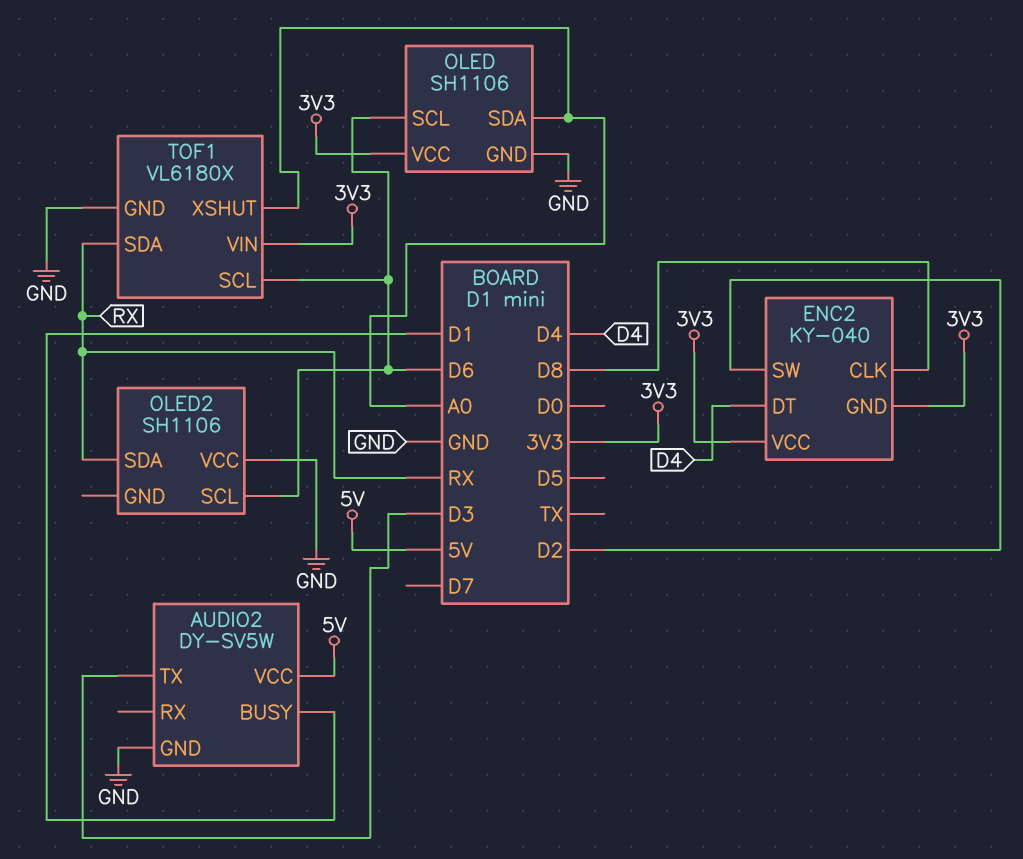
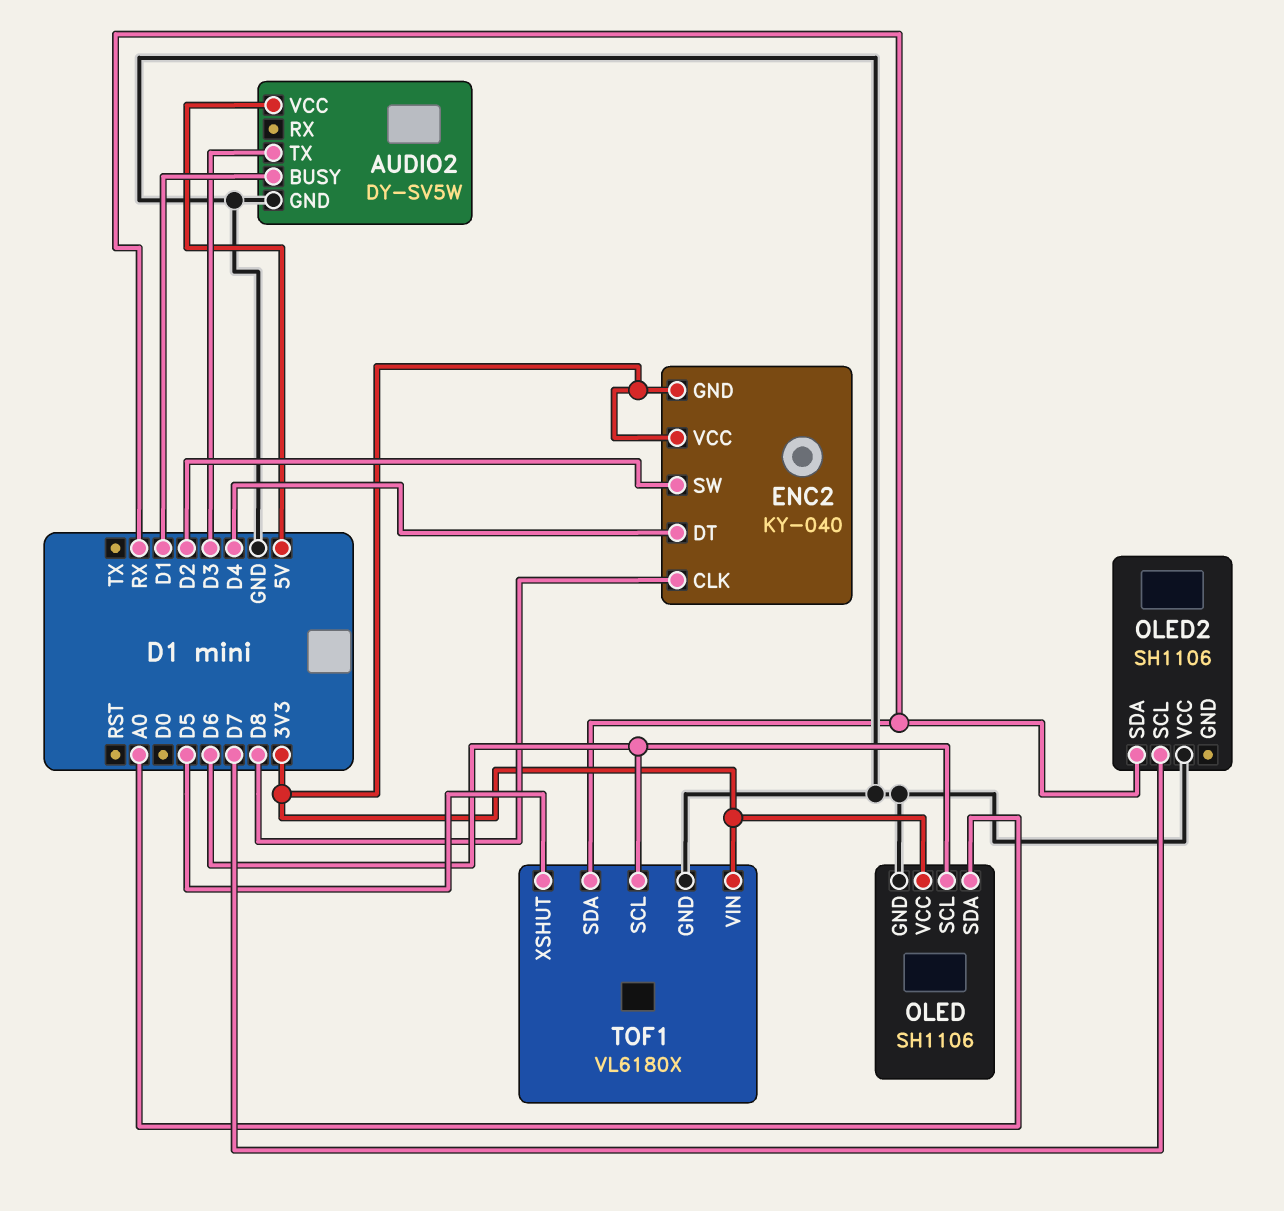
OLED2 pin SCL: D6 -> D7
TOF1 pin XSHUT: A0 -> D5

